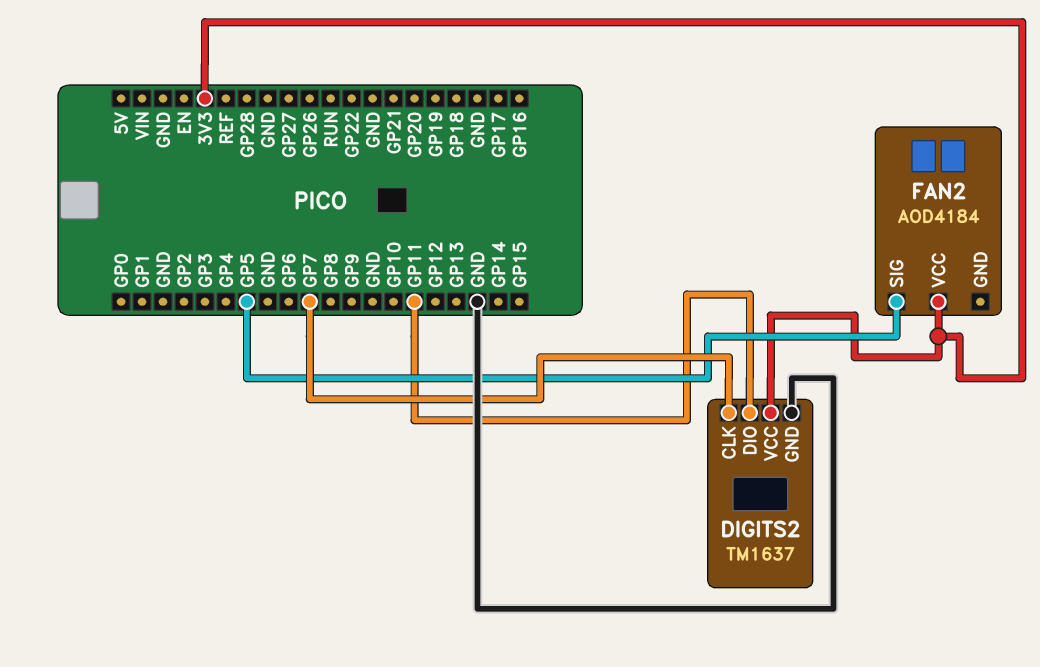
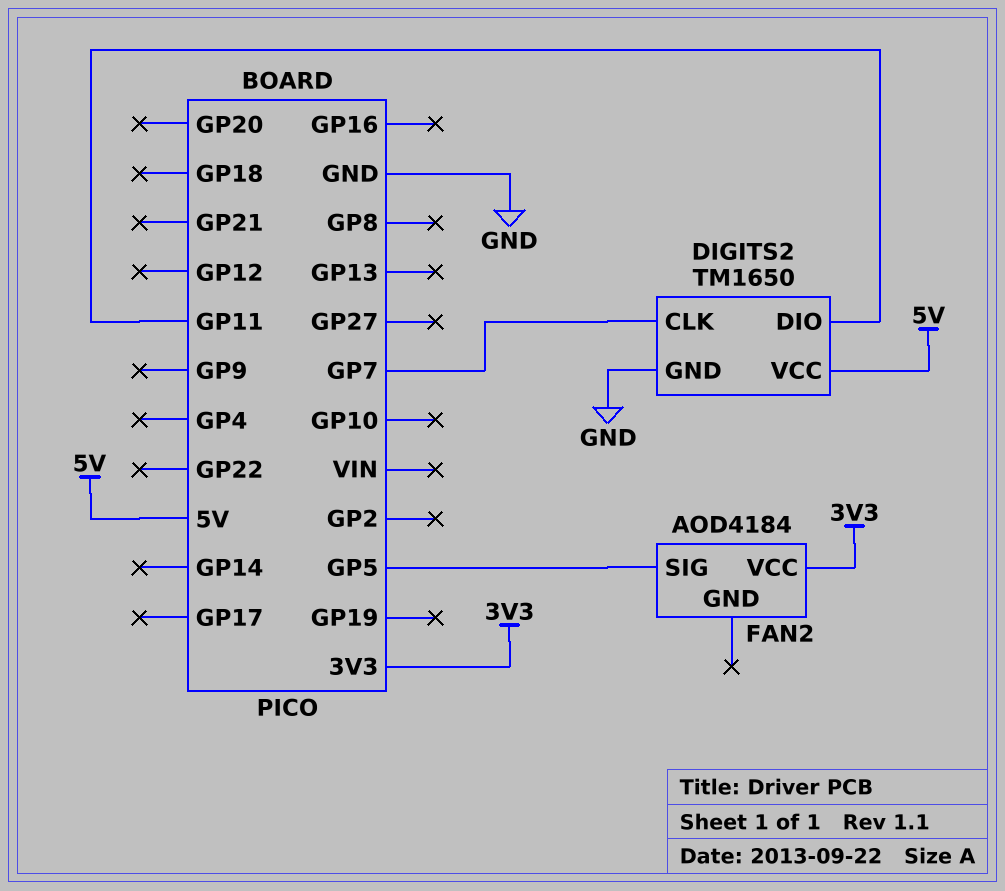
DIGITS2: TM1637 -> TM1650
DIGITS2 pin VCC: 3V3 -> 5V

